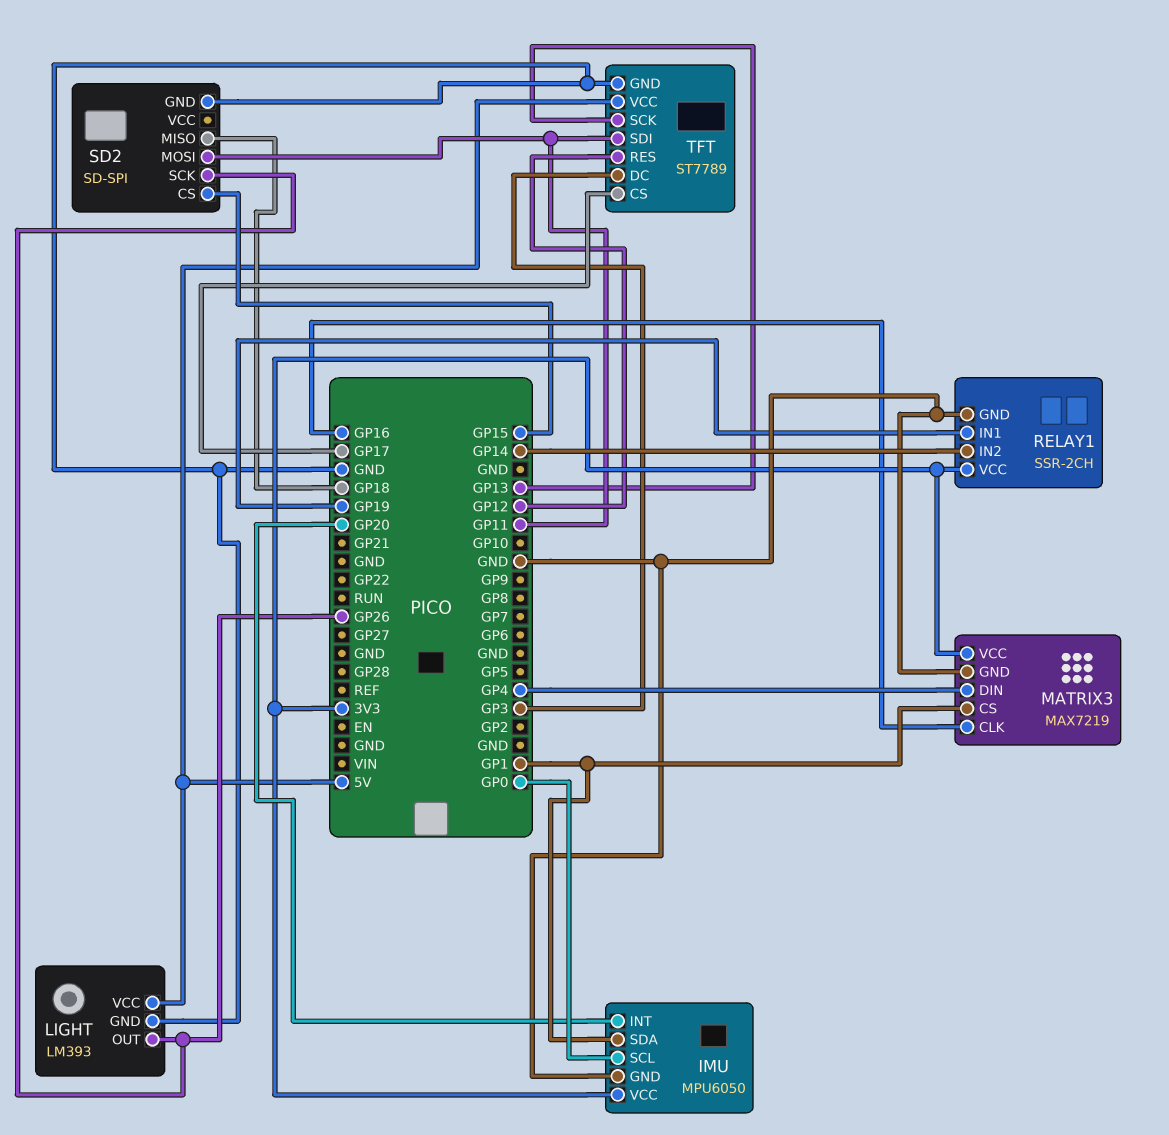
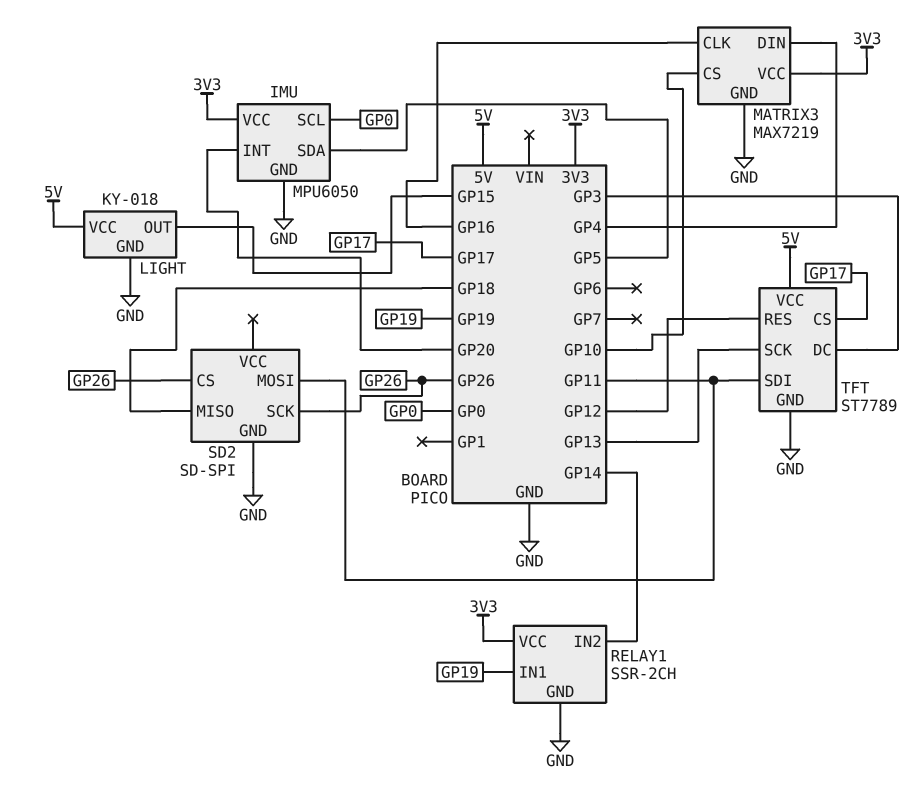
IMU pin SDA: GP1 -> GP5
LIGHT: LM393 -> KY-018
LIGHT pin OUT: GP26 -> GP15
MATRIX3 pin CS: GP1 -> GP10
SD2 pin CS: GP15 -> GP26

